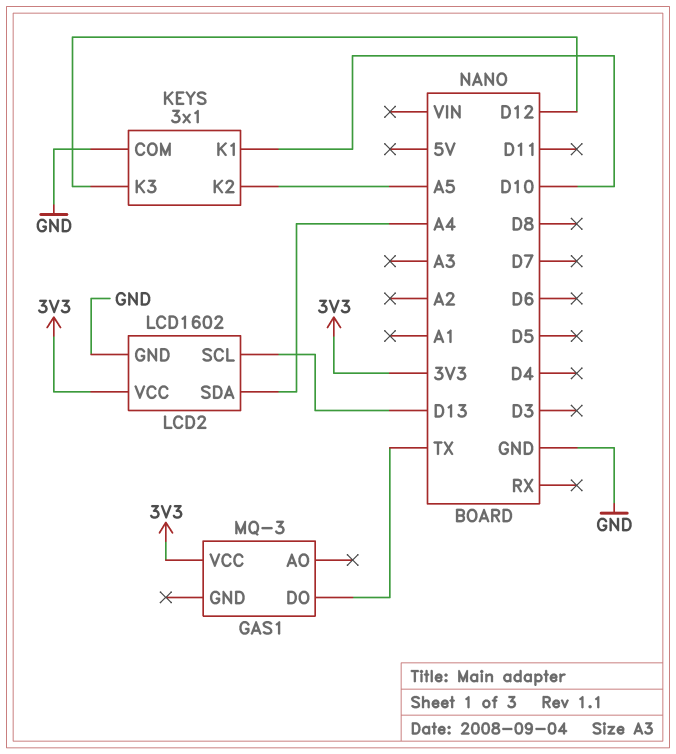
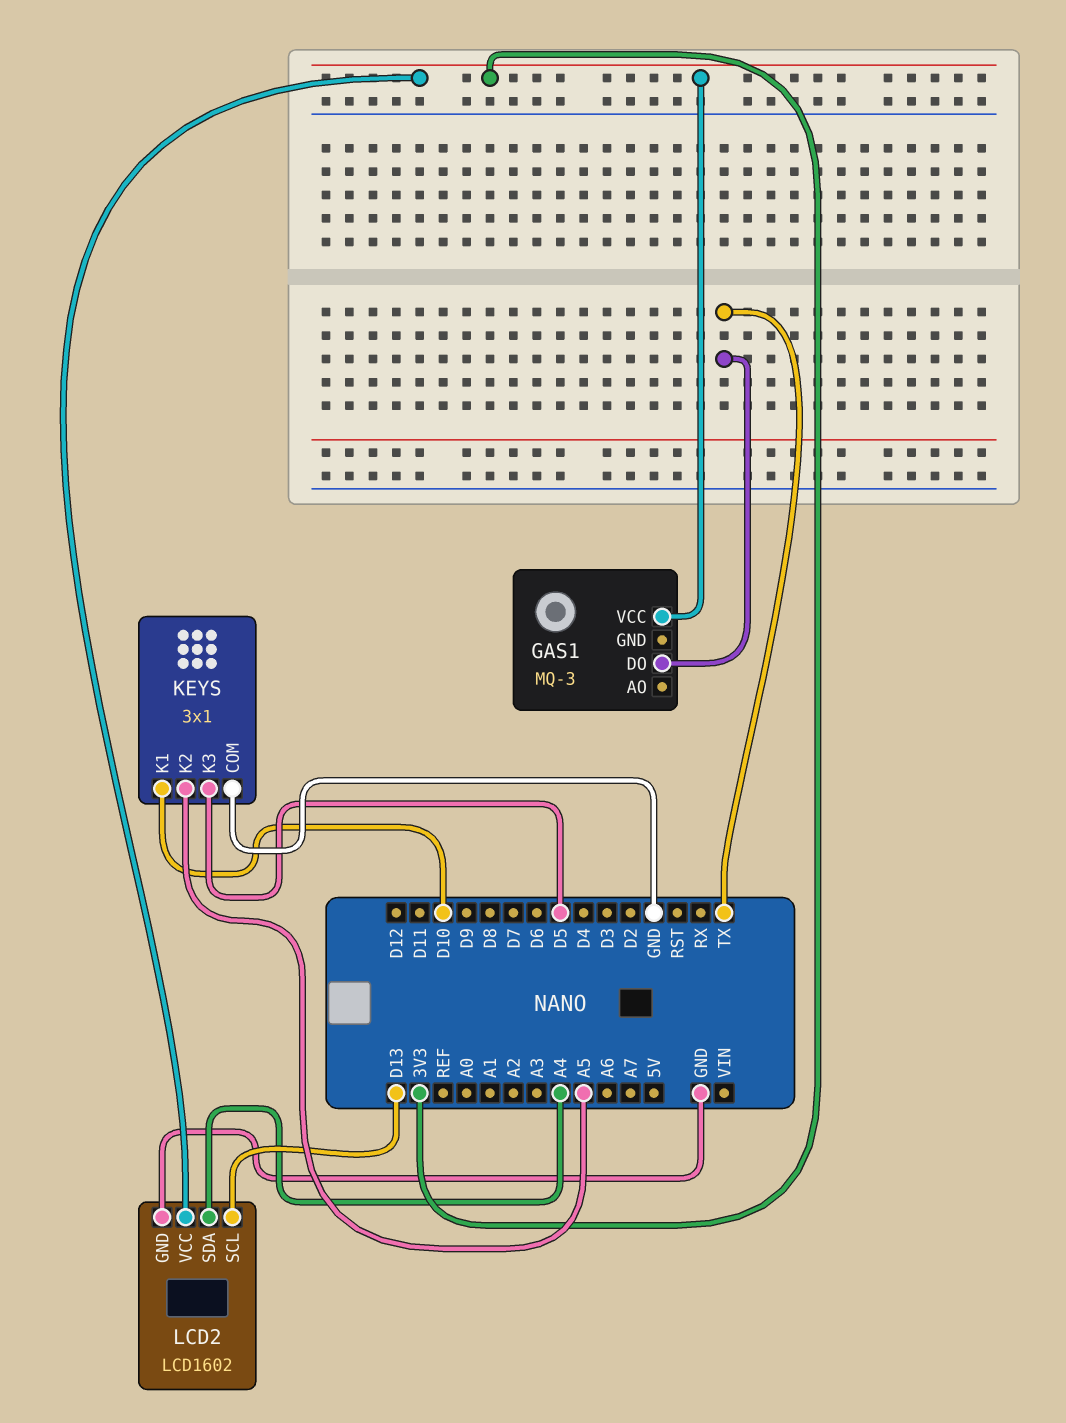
KEYS pin K3: D12 -> D5

